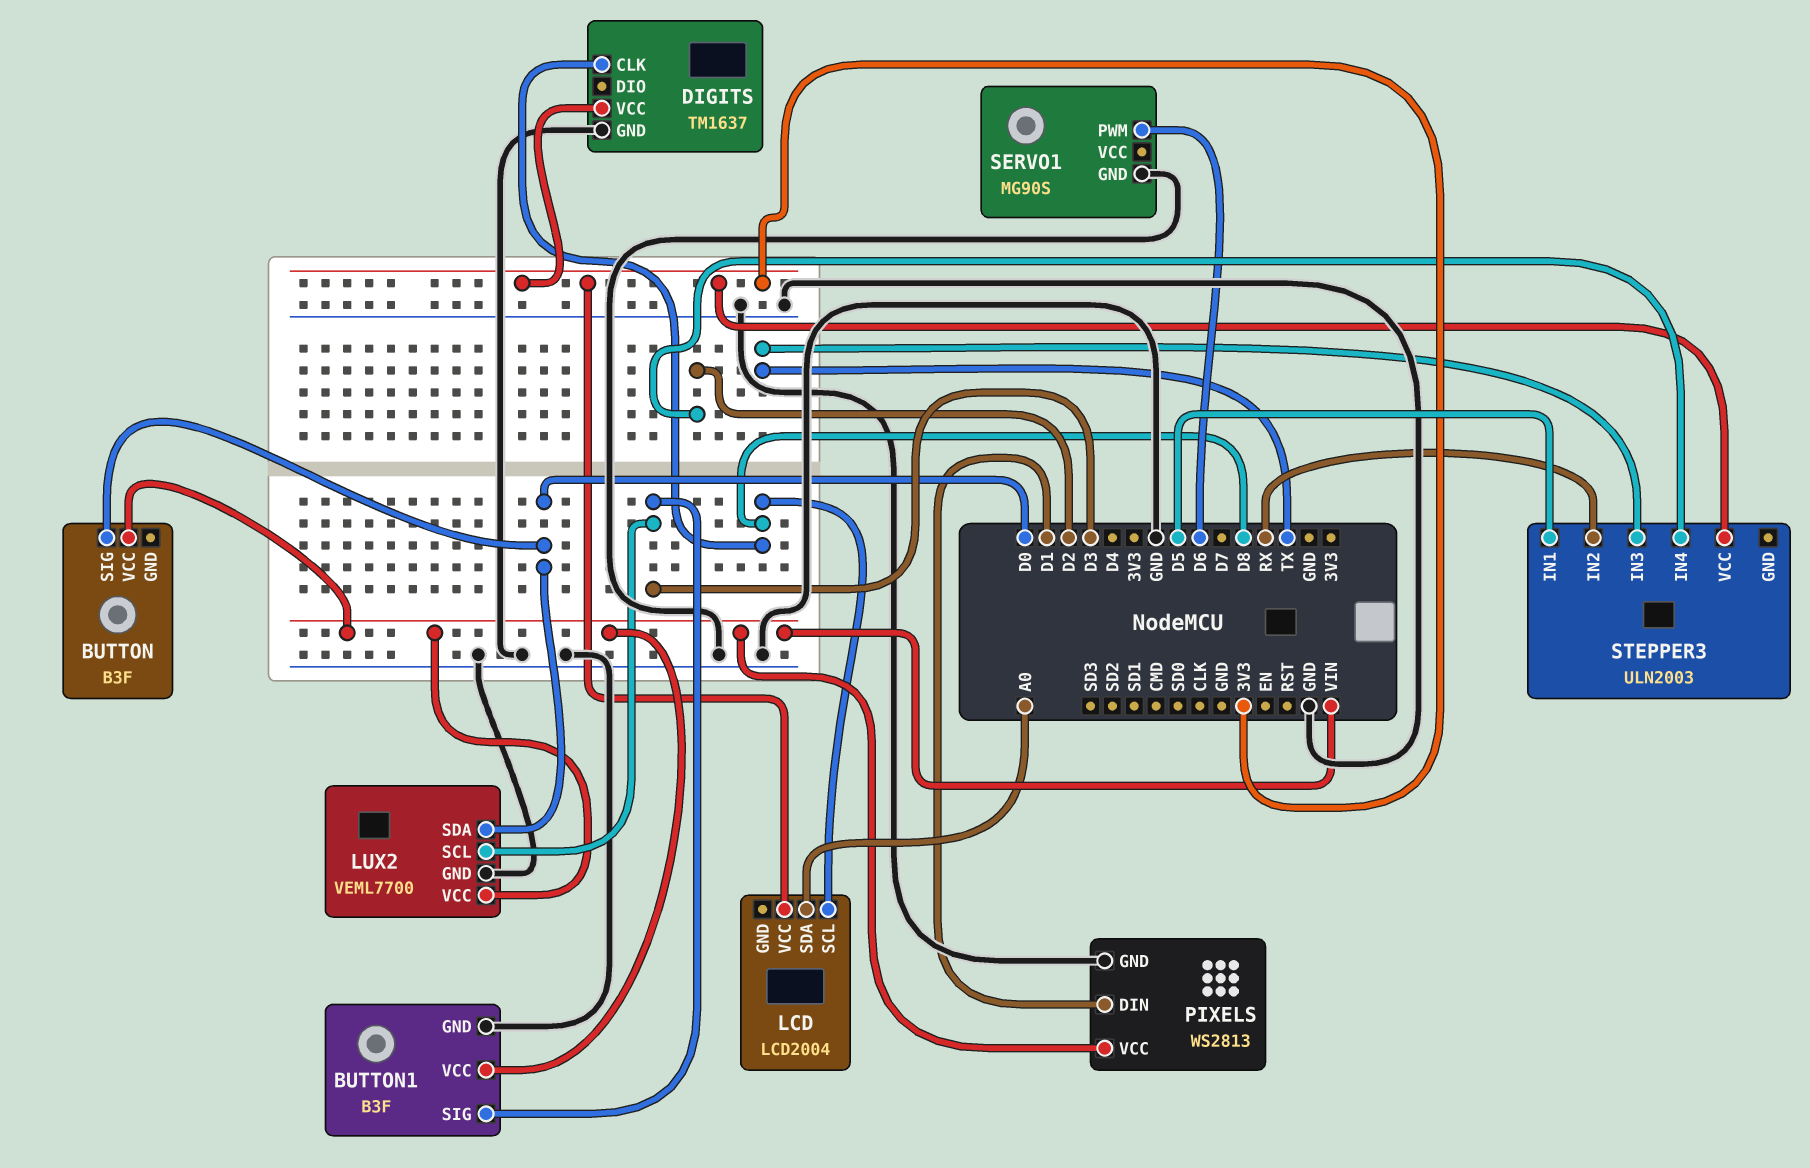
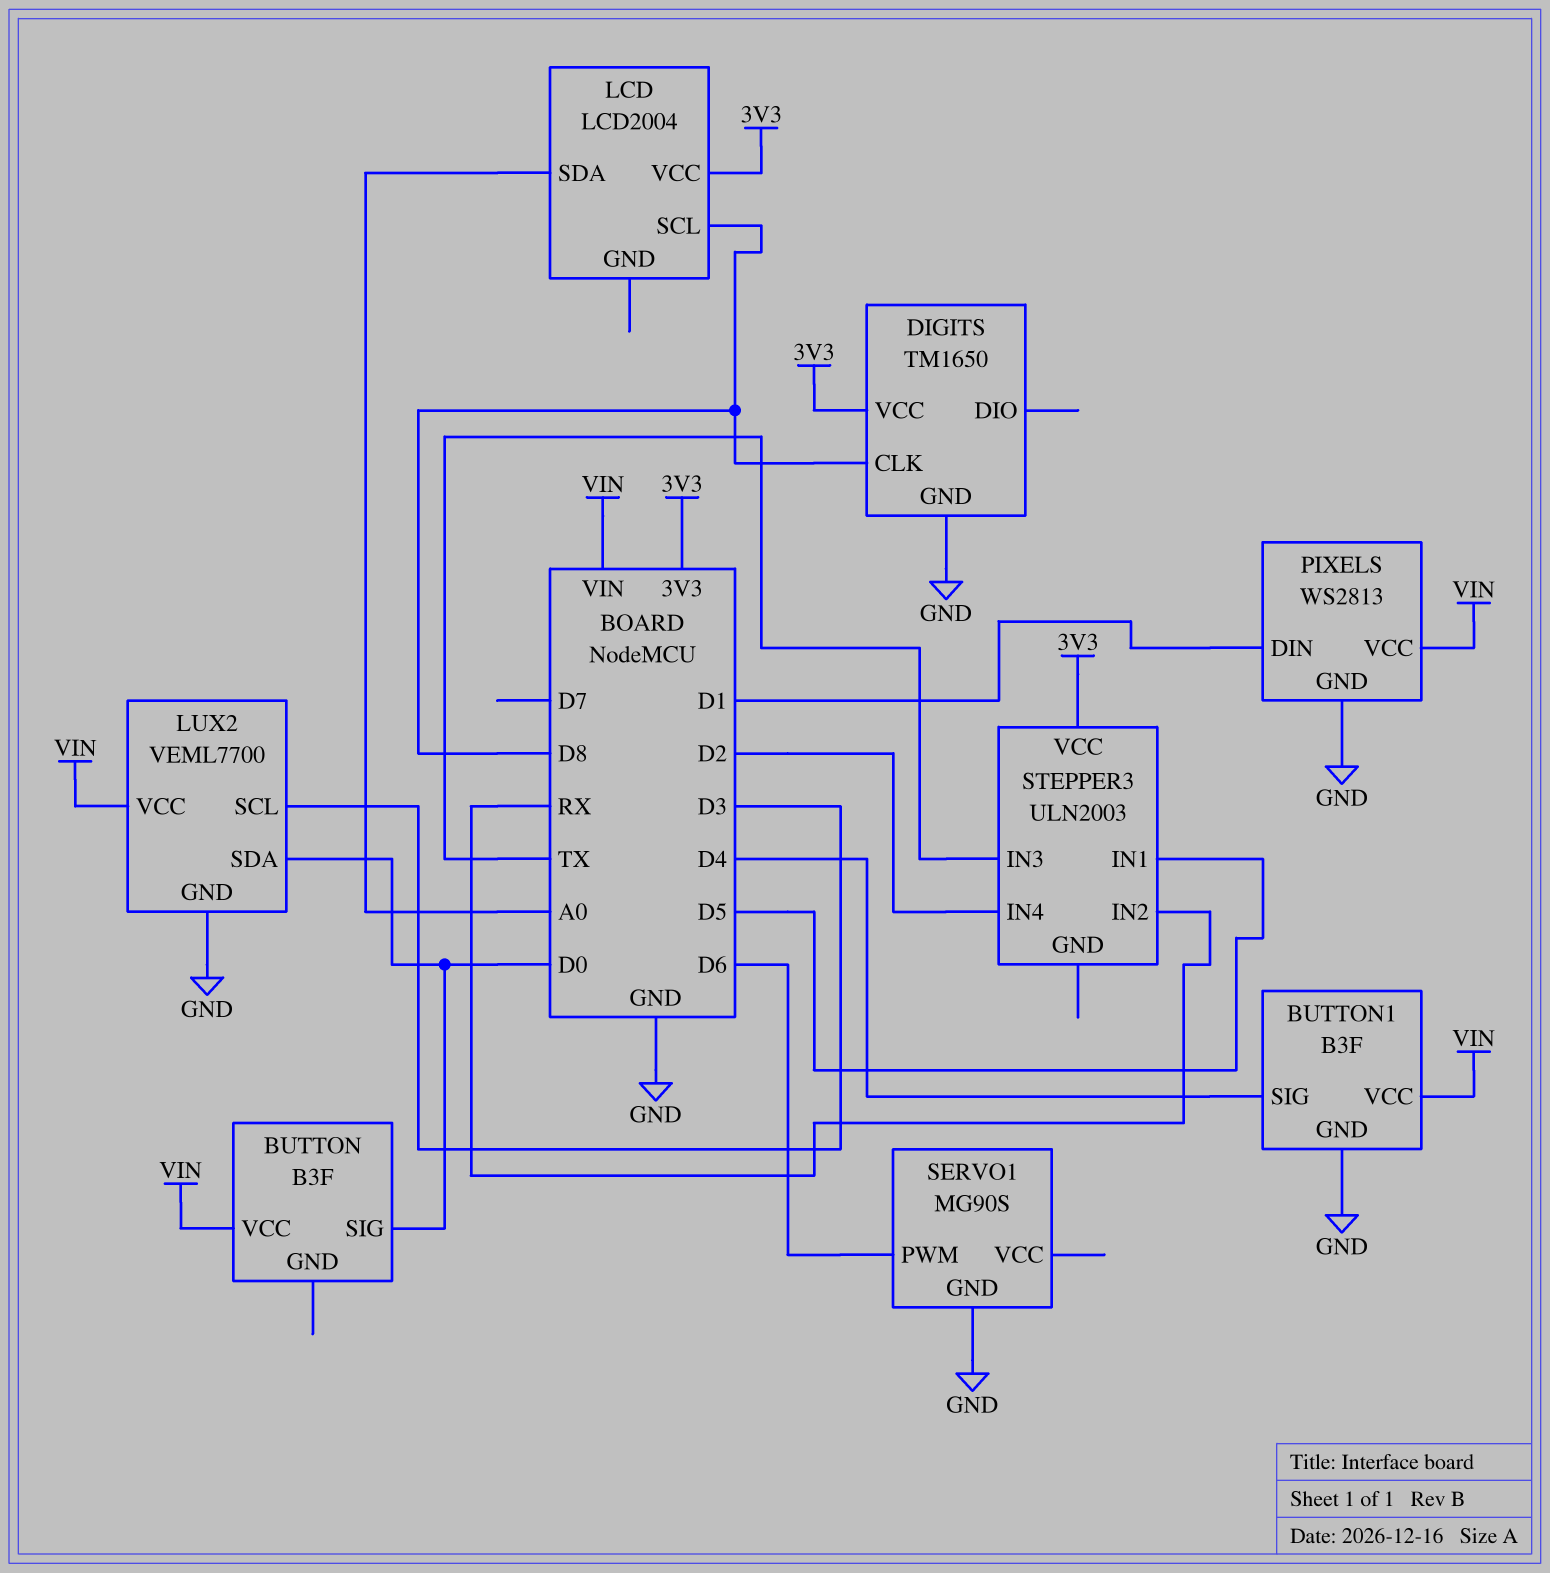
BUTTON1 pin SIG: D3 -> D4
DIGITS: TM1637 -> TM1650

